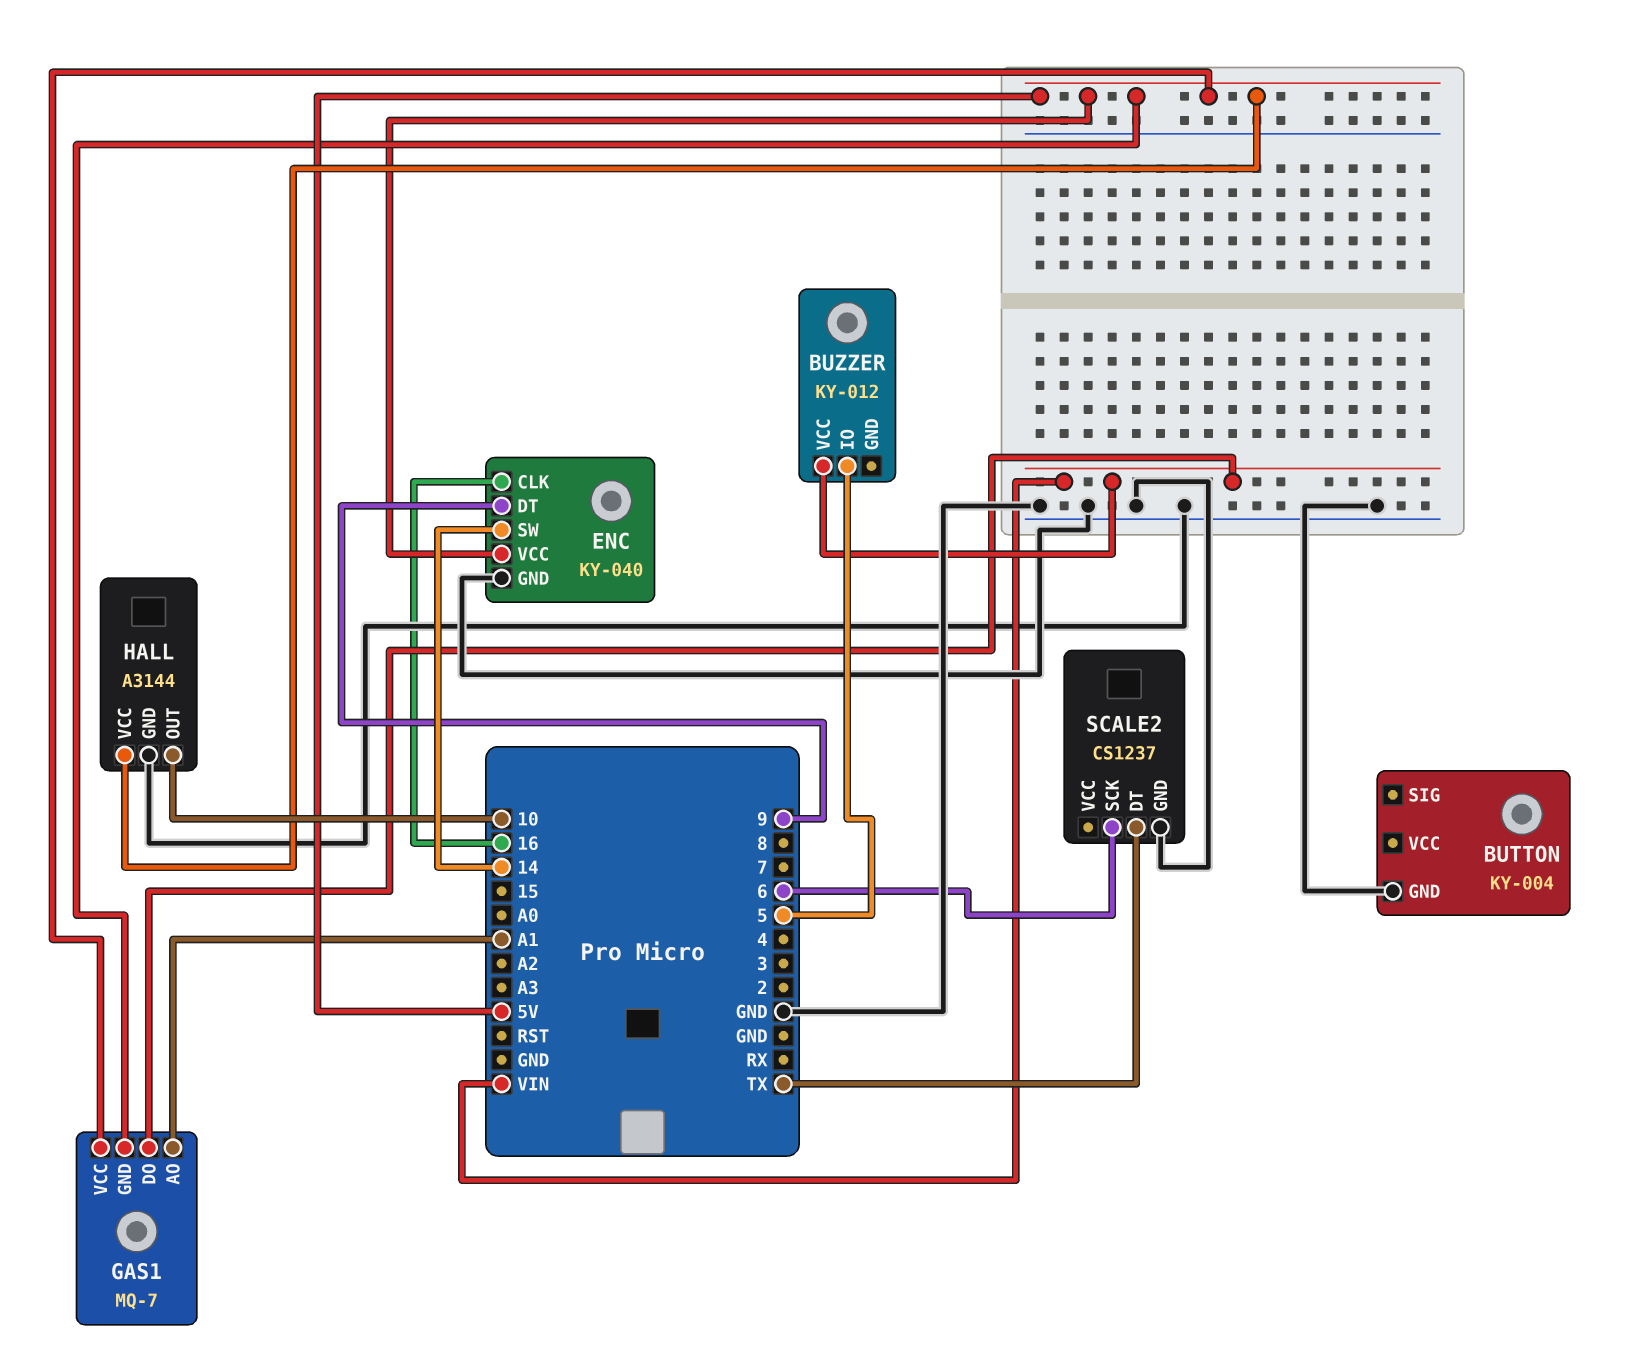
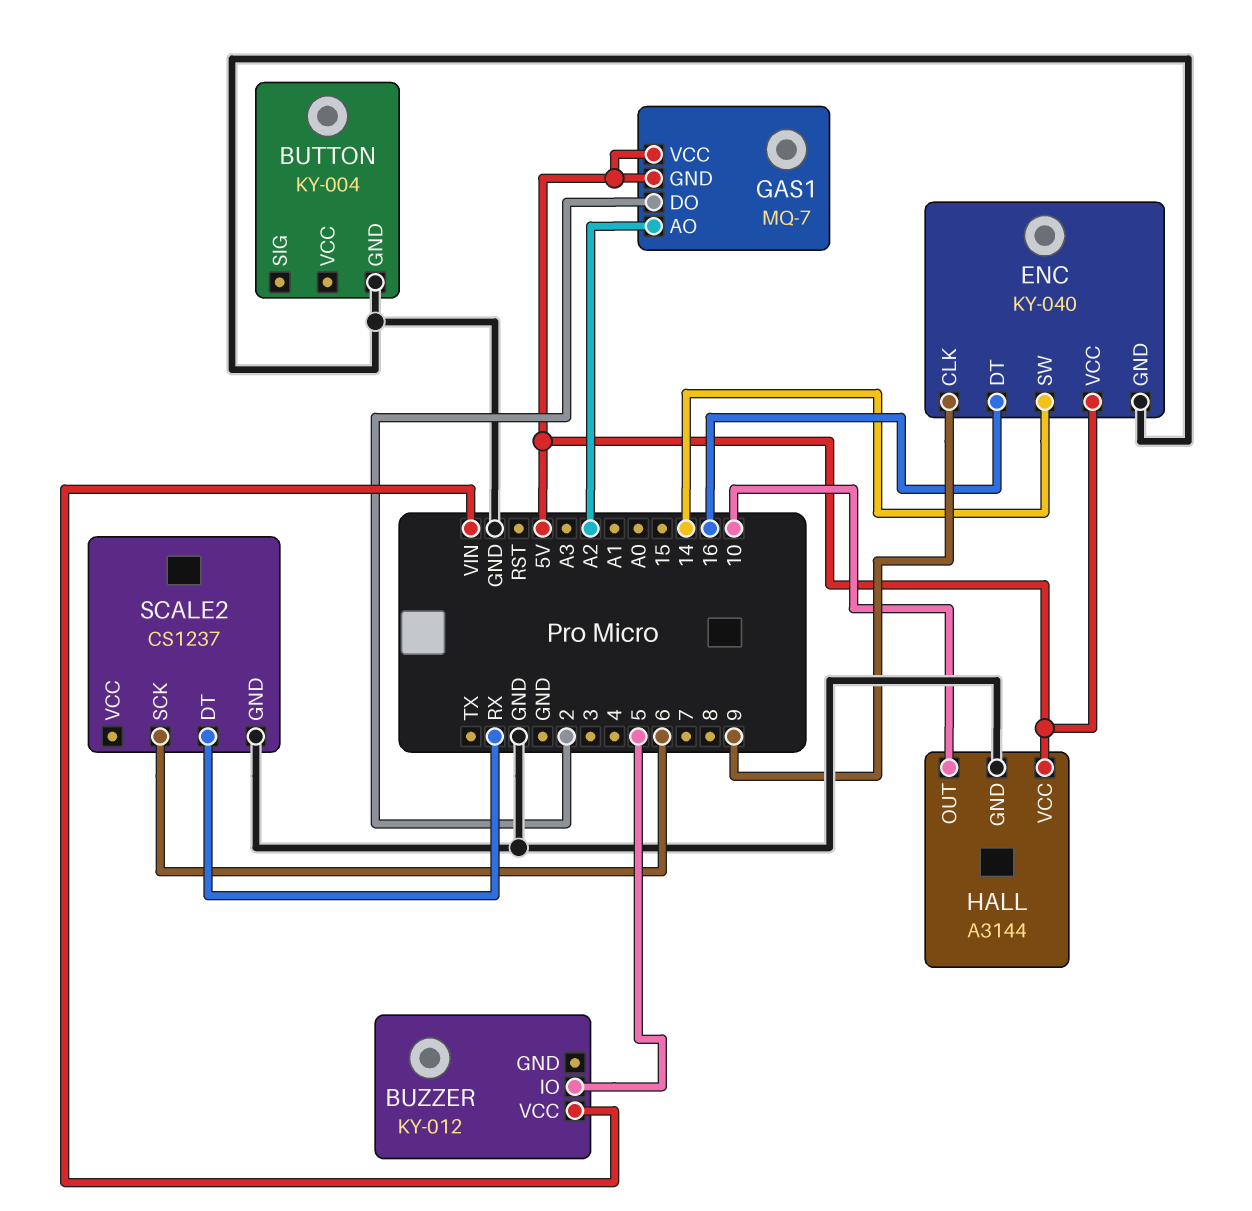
ENC pin CLK: 16 -> 9
ENC pin DT: 9 -> 16
GAS1 pin AO: A1 -> A2
GAS1 pin DO: VIN -> 2
SCALE2 pin DT: TX -> RX

